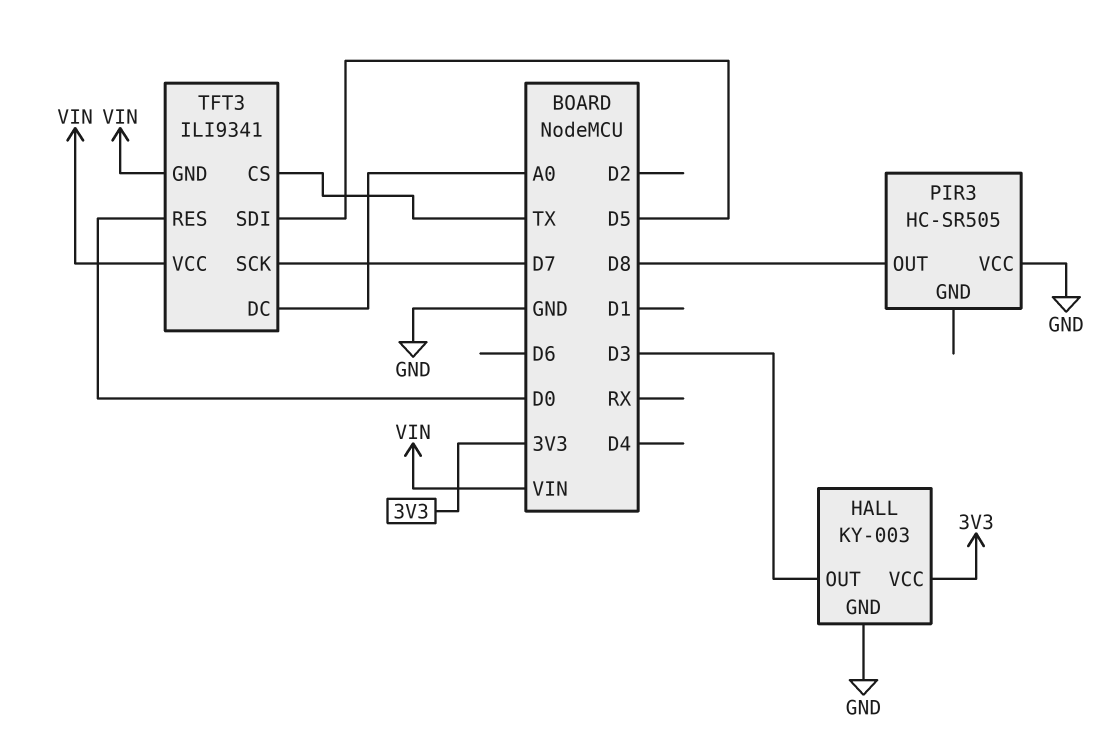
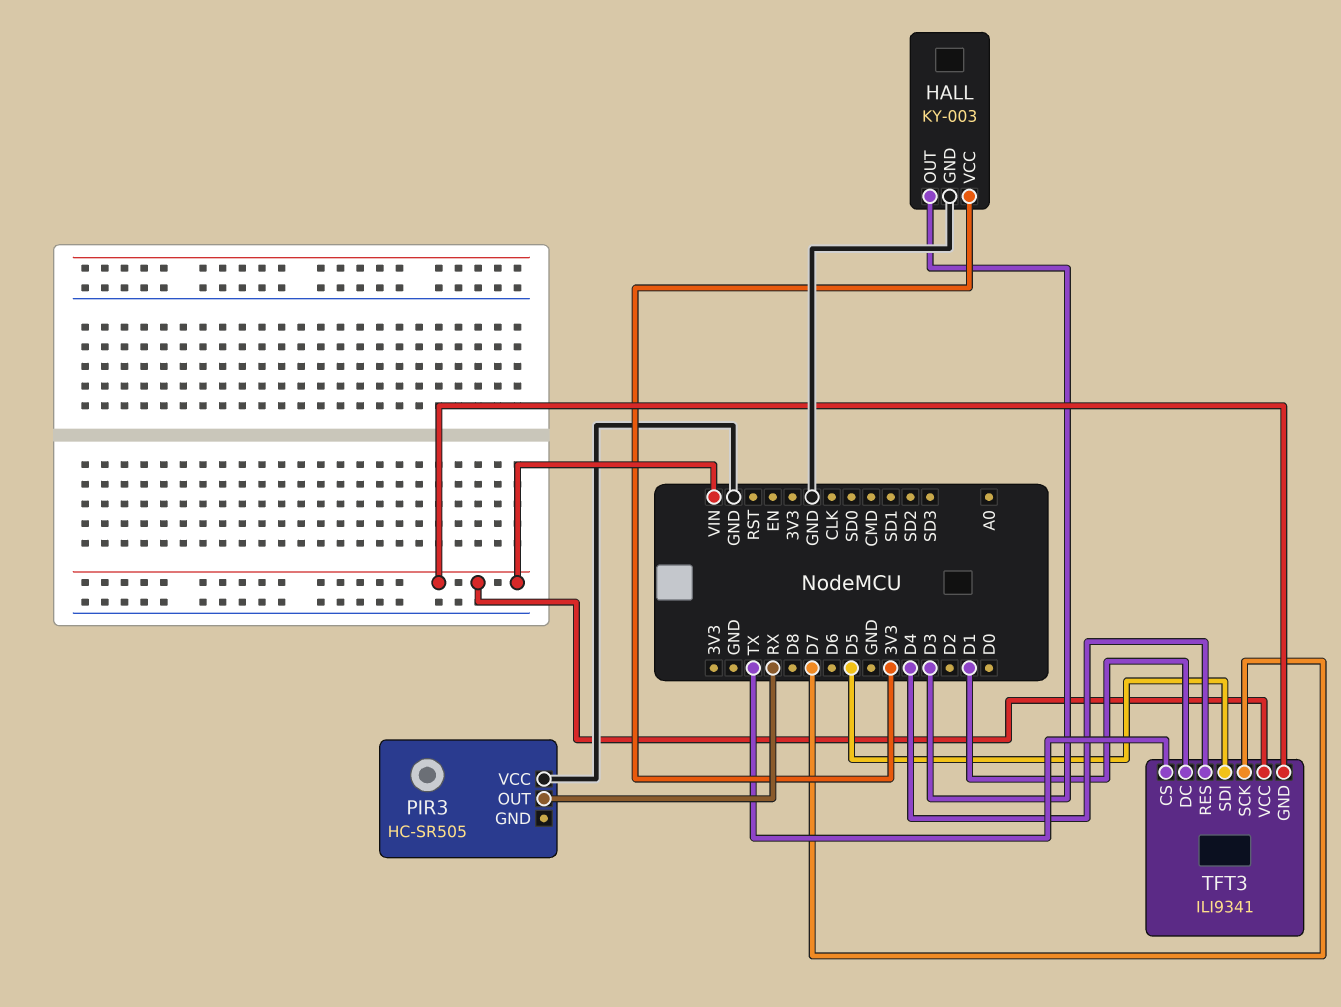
PIR3 pin OUT: D8 -> RX
TFT3 pin DC: A0 -> D1
TFT3 pin RES: D0 -> D4

